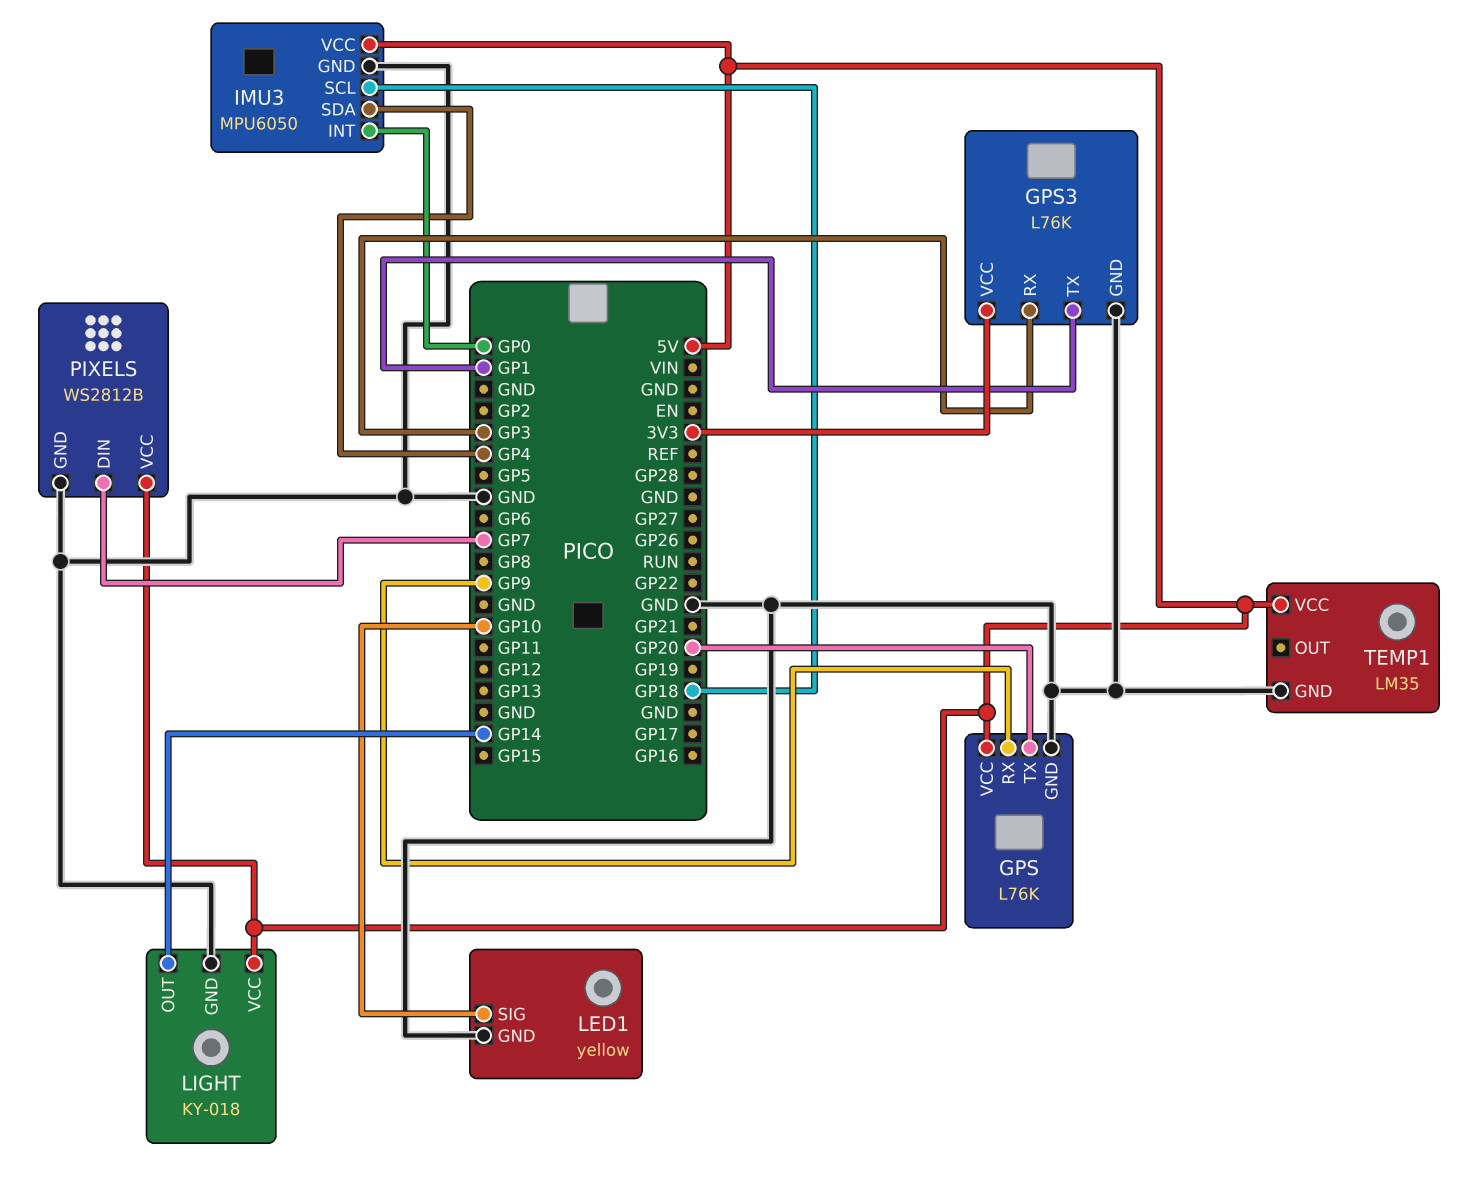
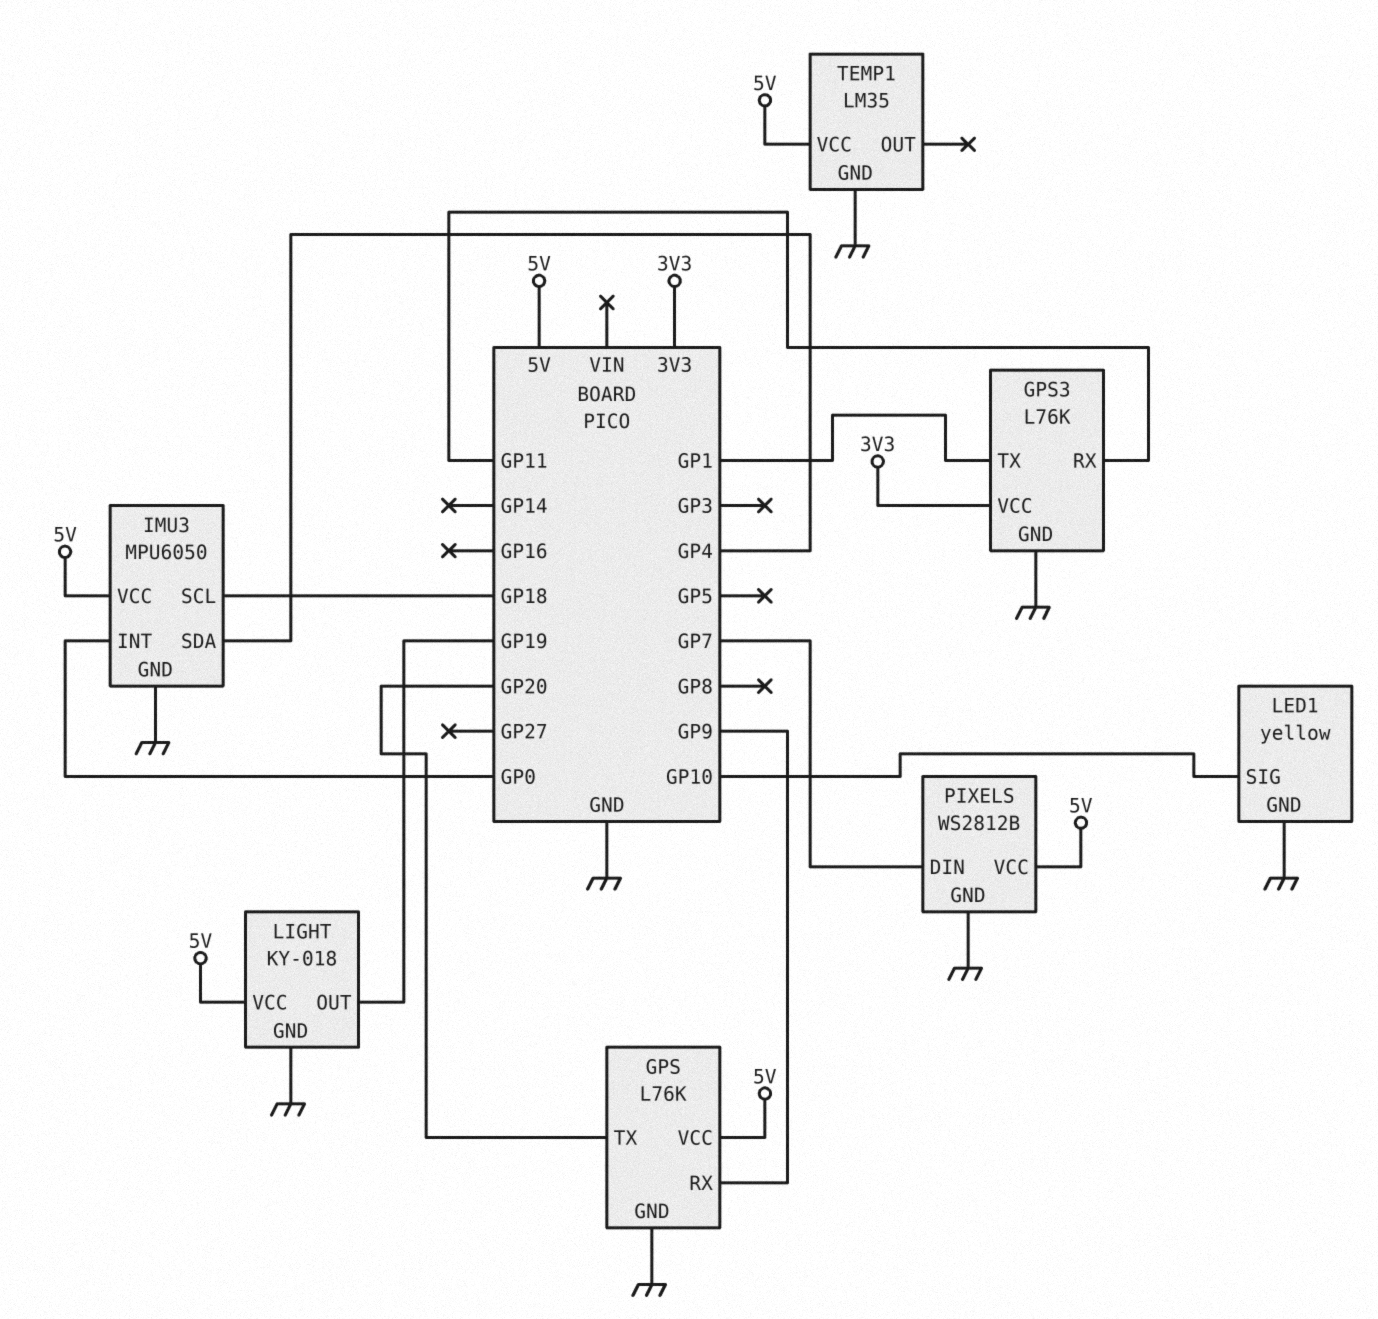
GPS3 pin RX: GP3 -> GP11
LIGHT pin OUT: GP14 -> GP19

